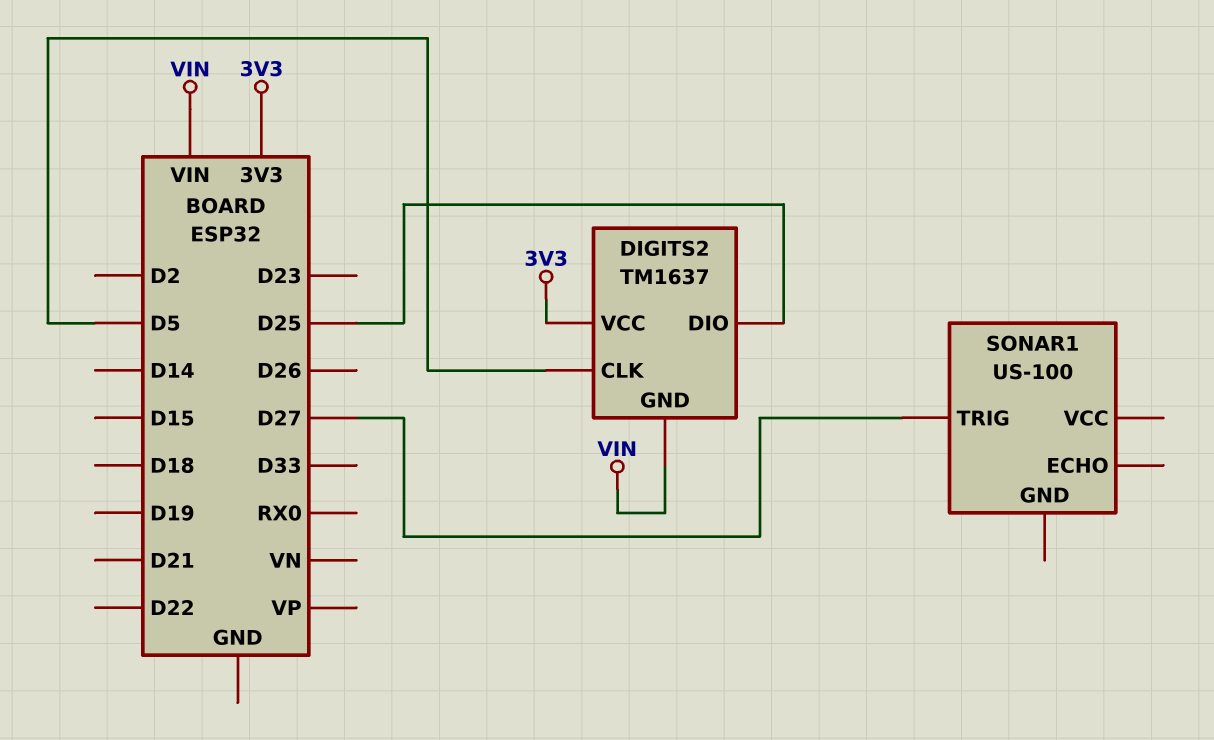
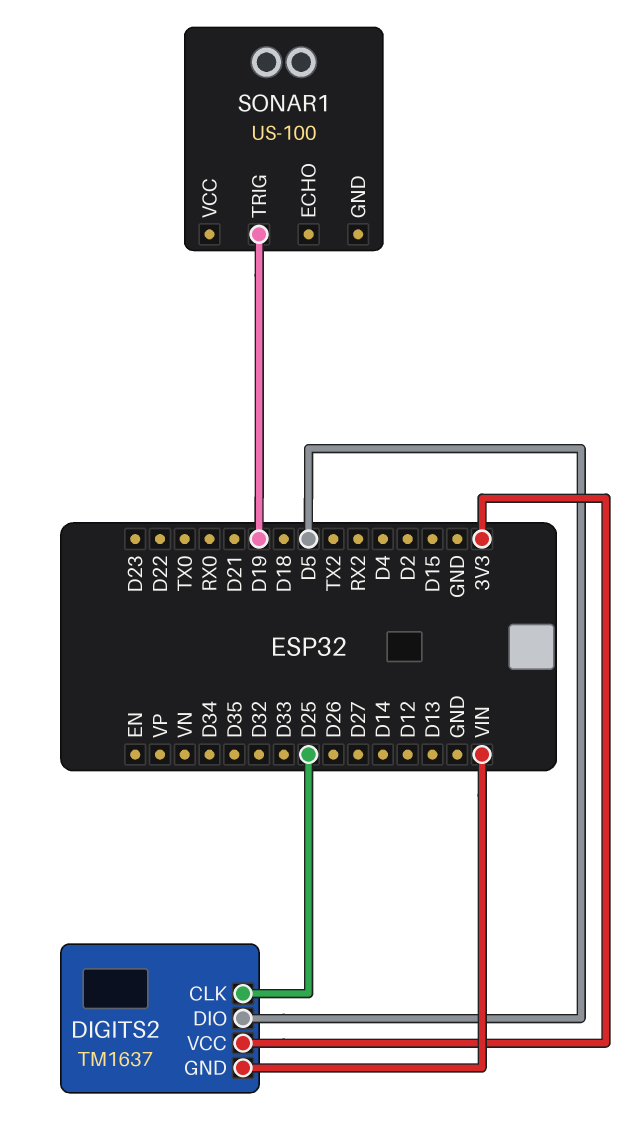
DIGITS2 pin CLK: D5 -> D25
DIGITS2 pin DIO: D25 -> D5
SONAR1 pin TRIG: D27 -> D19

